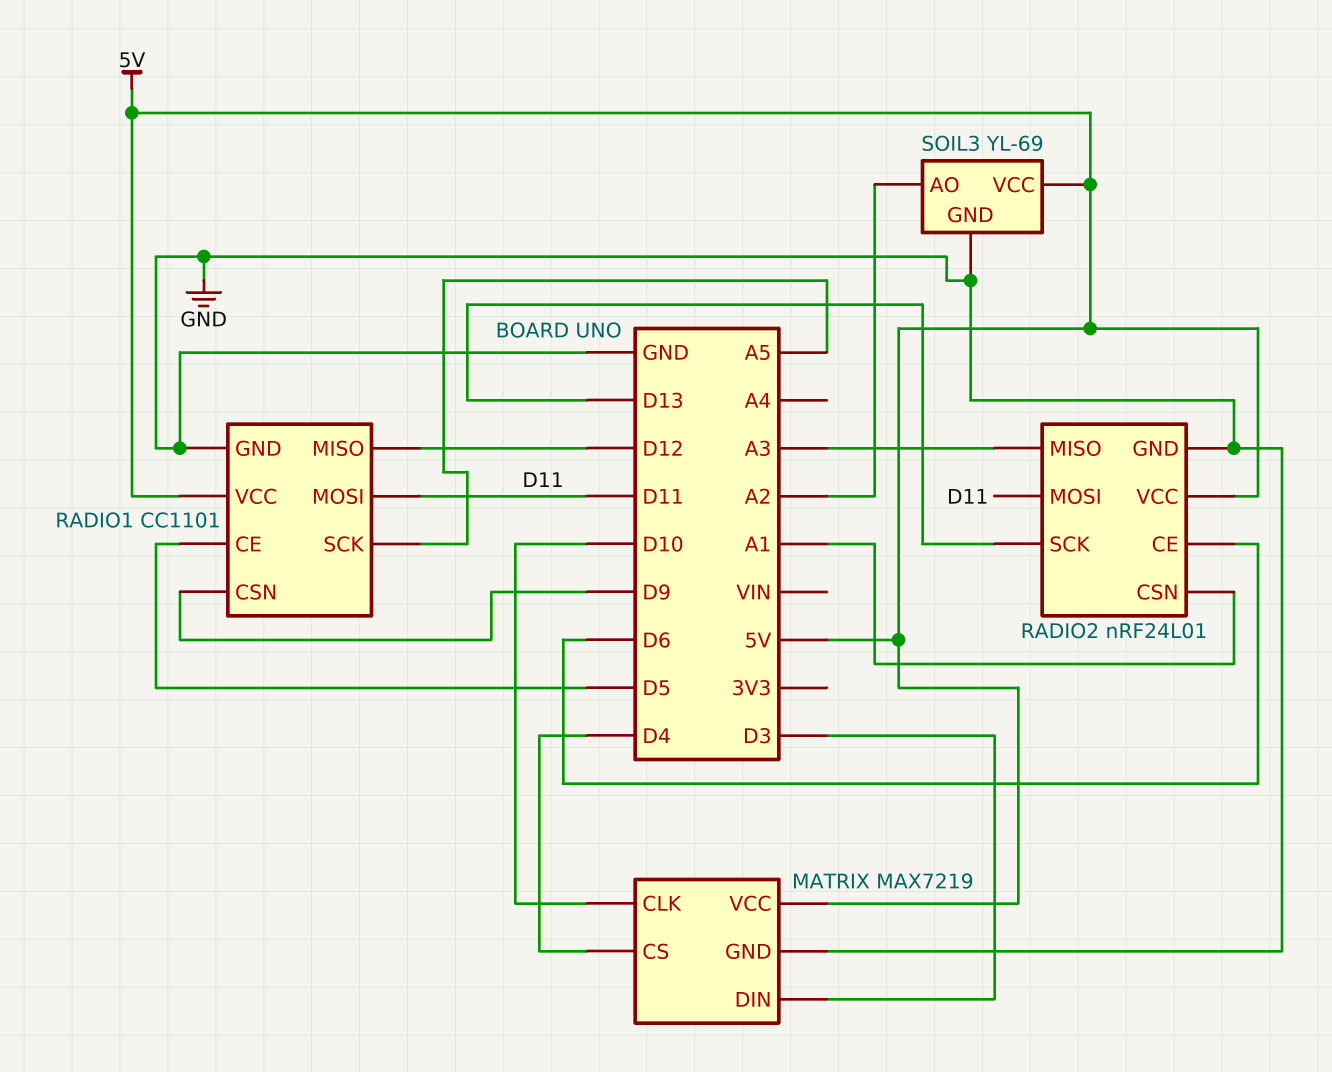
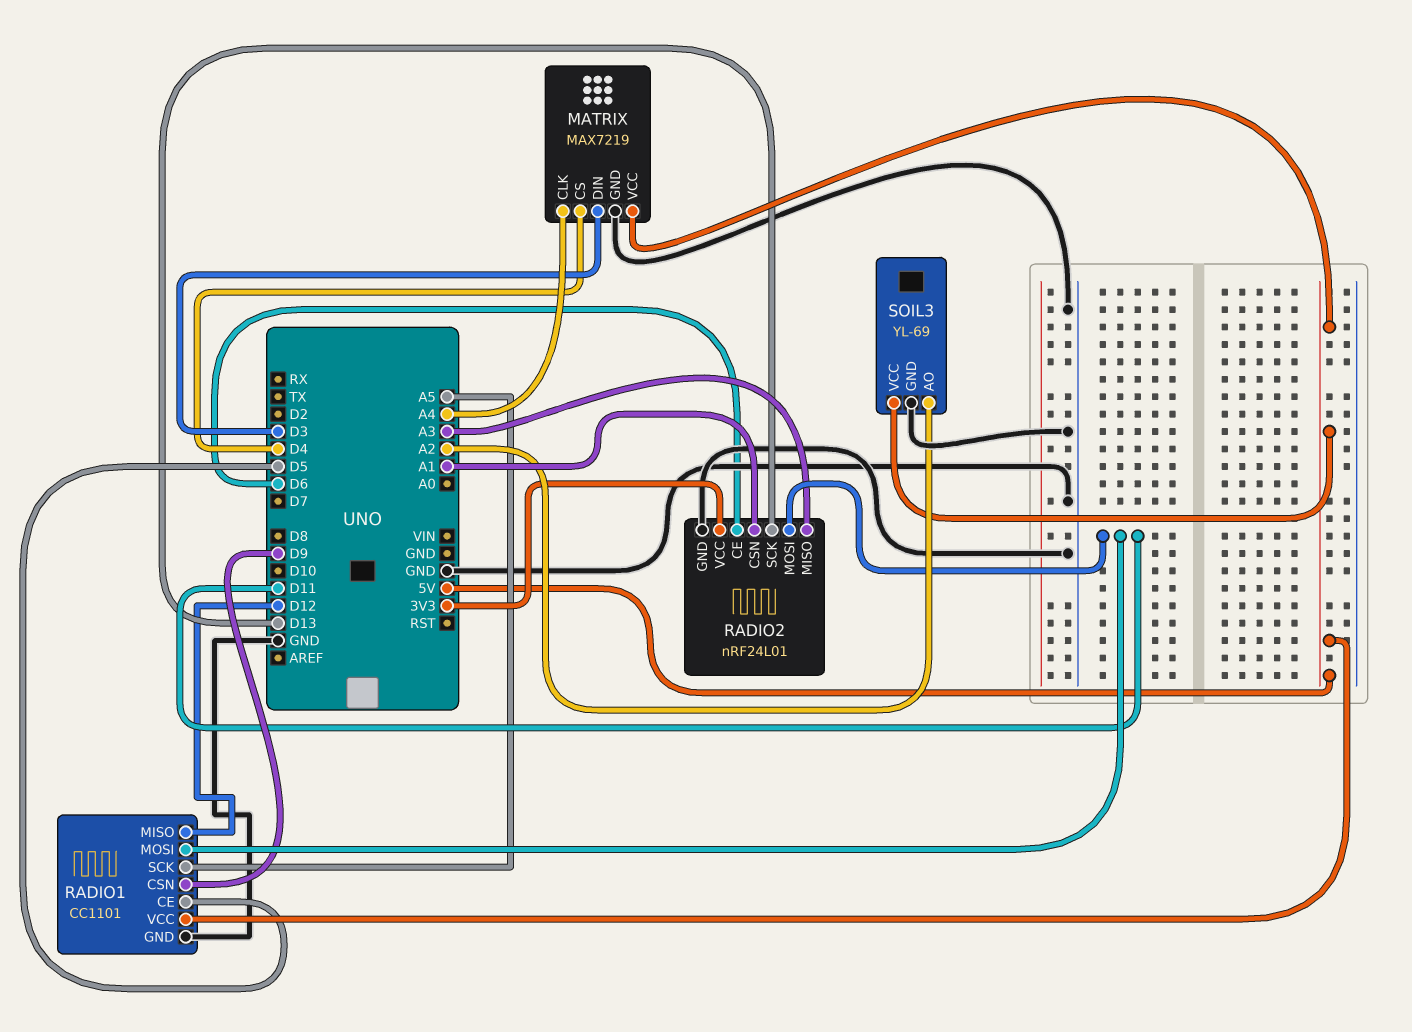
MATRIX pin CLK: D10 -> A4
RADIO2 pin VCC: 5V -> 3V3

